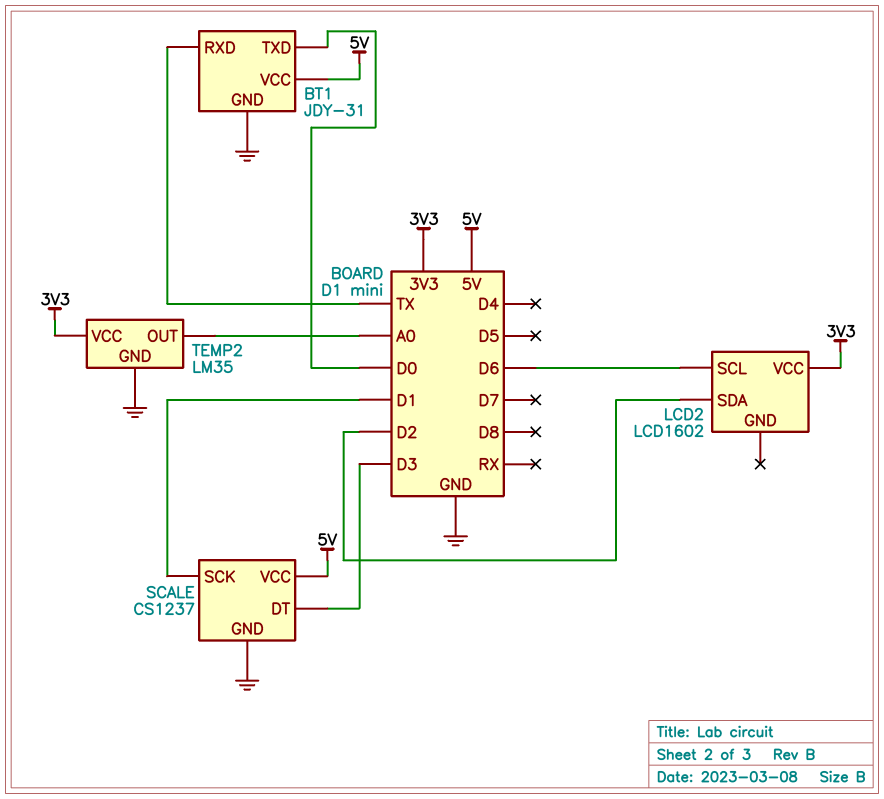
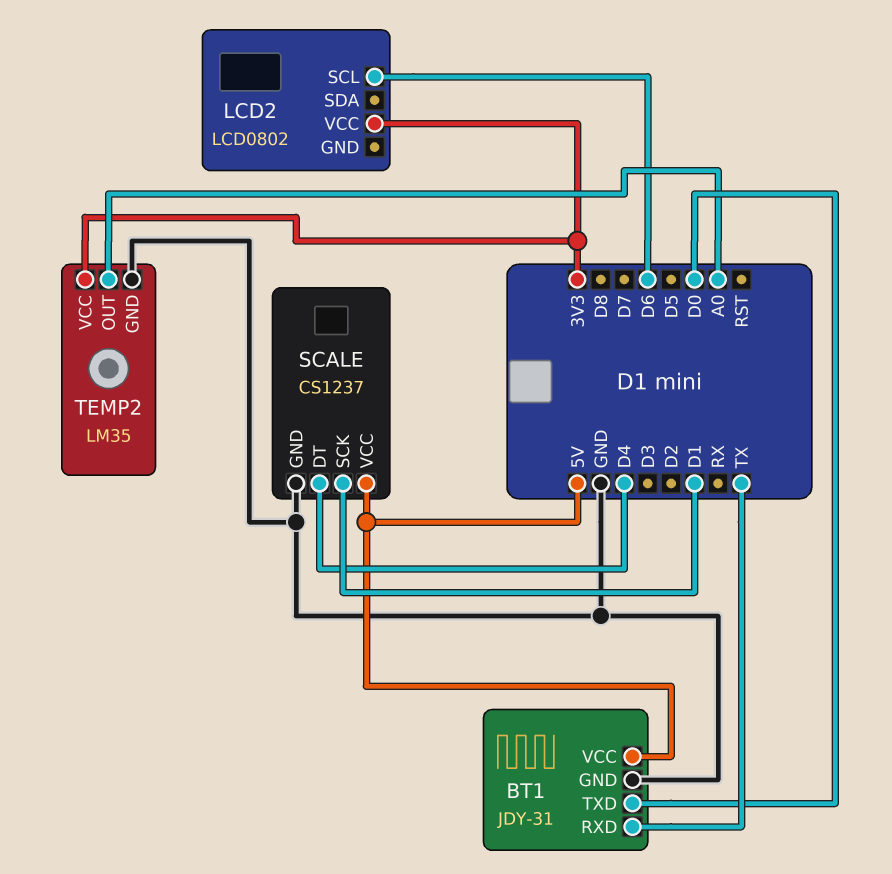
LCD2: LCD1602 -> LCD0802
LCD2 pin SDA: D2 -> none
SCALE pin DT: D3 -> D4

